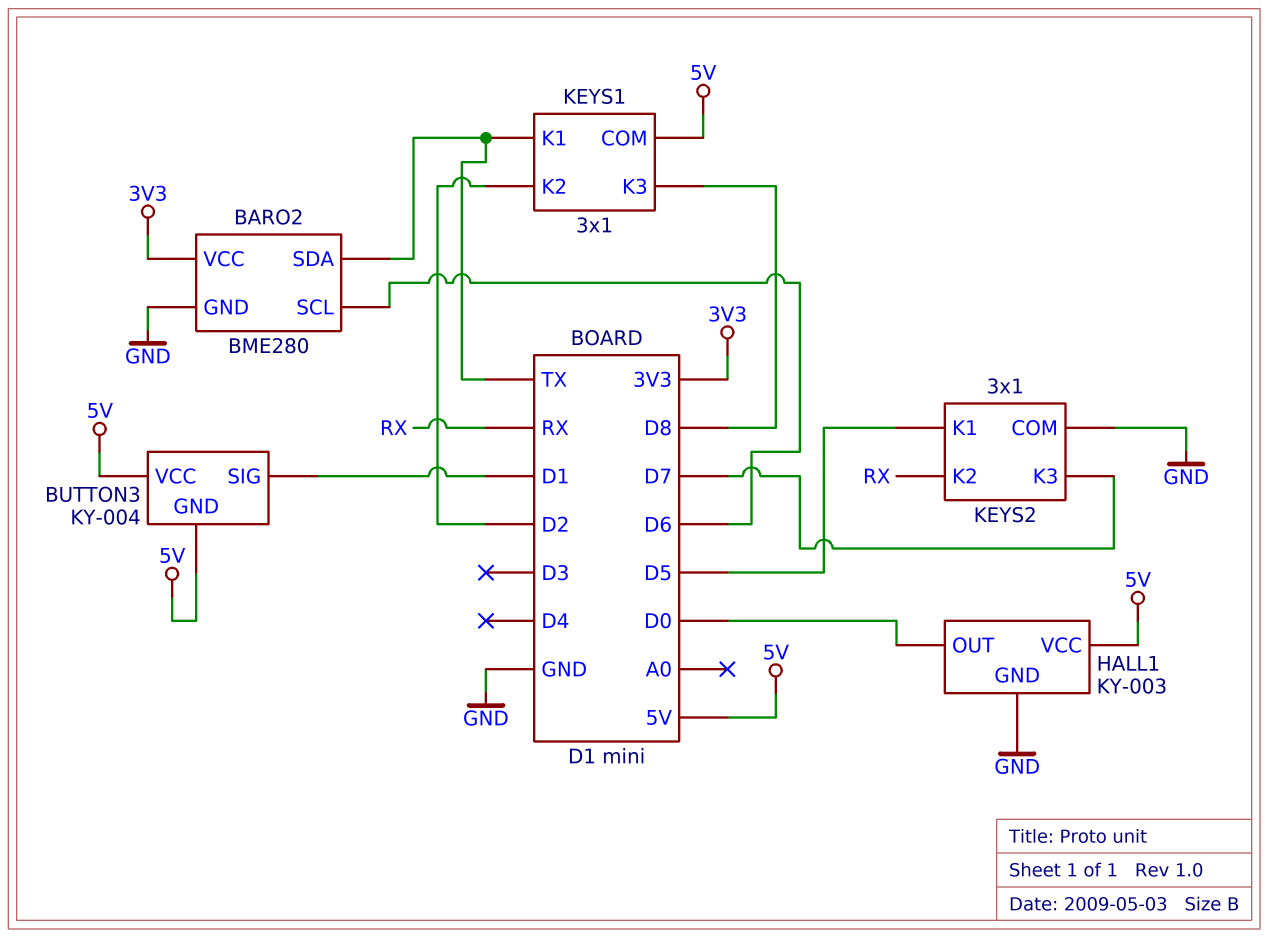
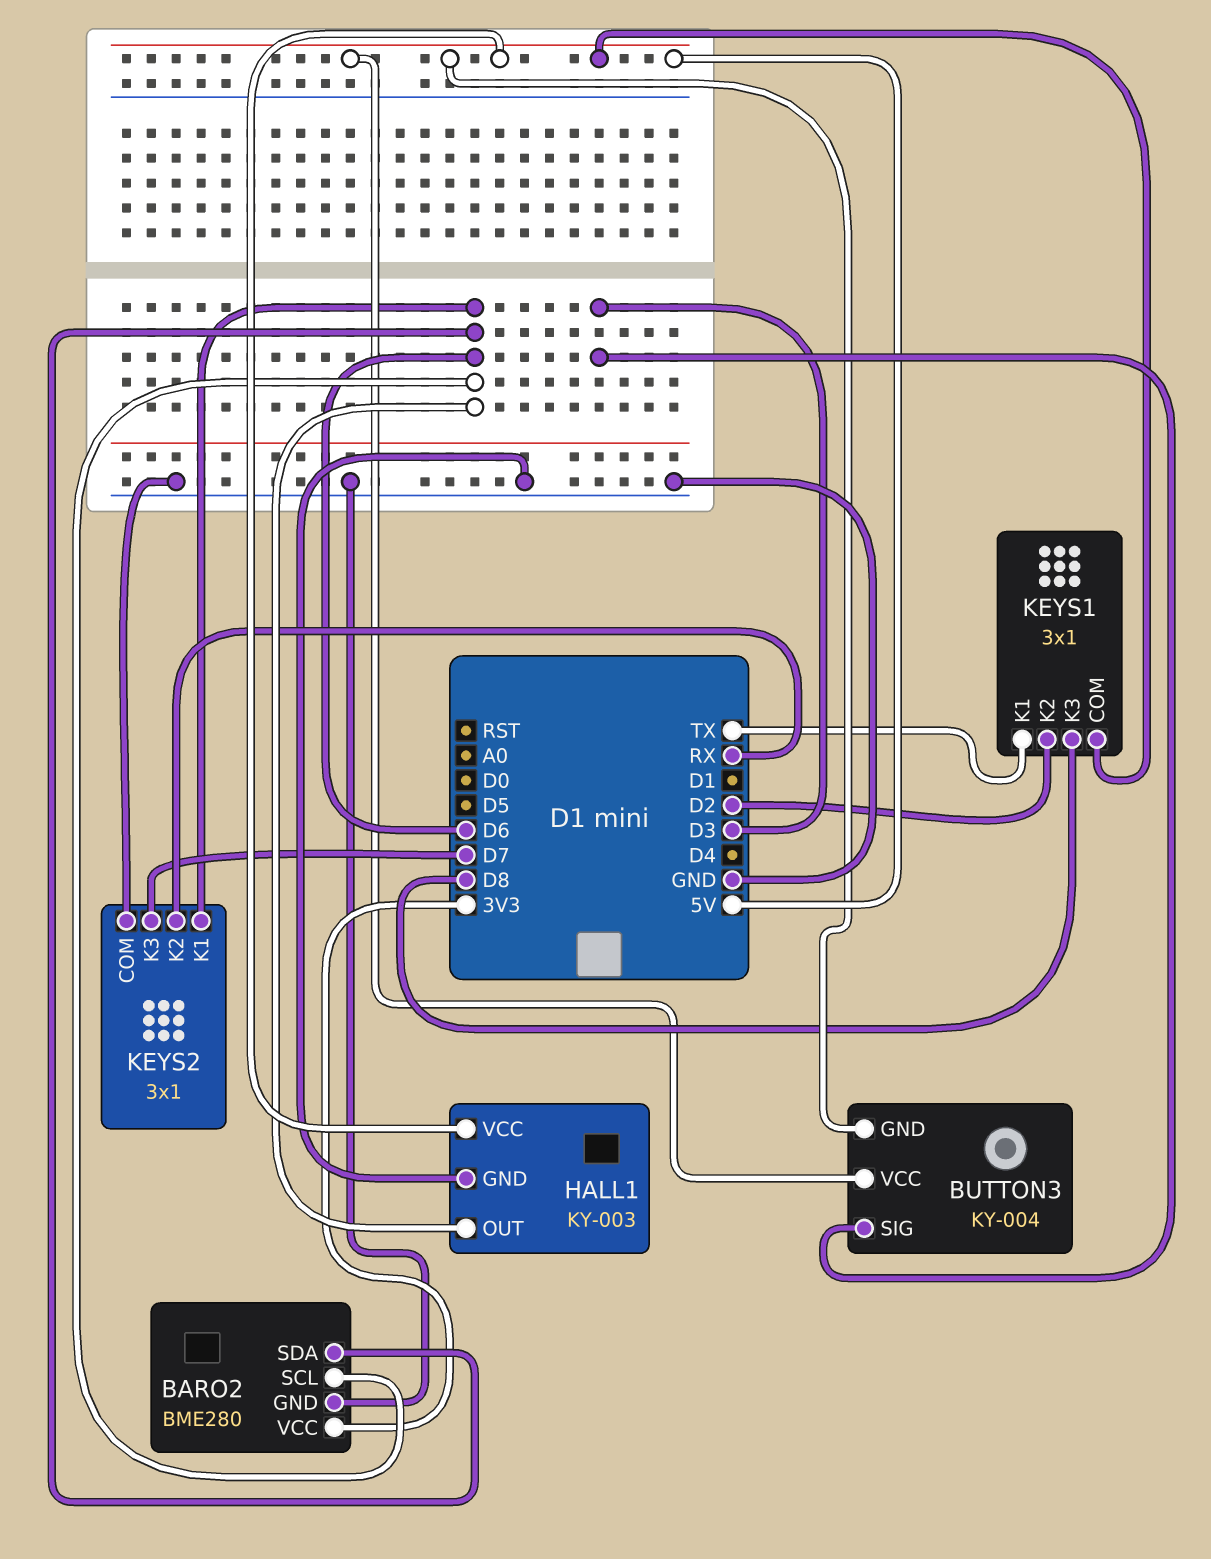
BARO2 pin SDA: TX -> D6
BUTTON3 pin SIG: D1 -> D3
HALL1 pin OUT: D0 -> D6
KEYS2 pin K1: D5 -> D6

